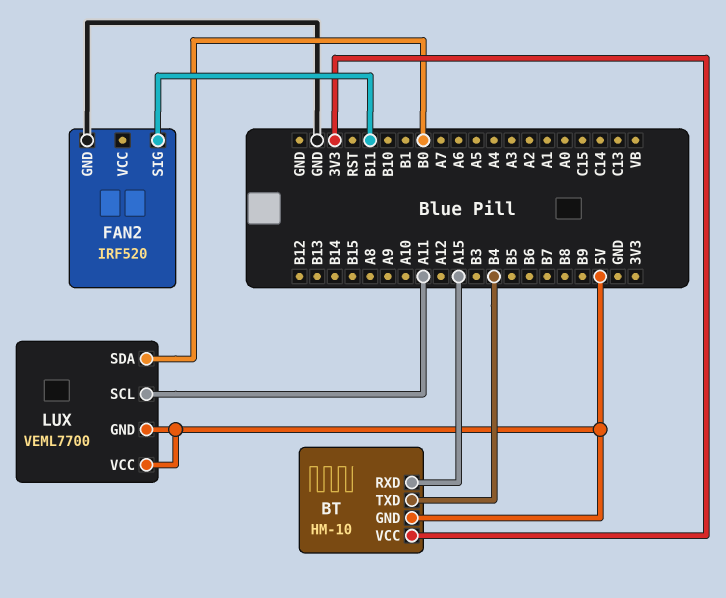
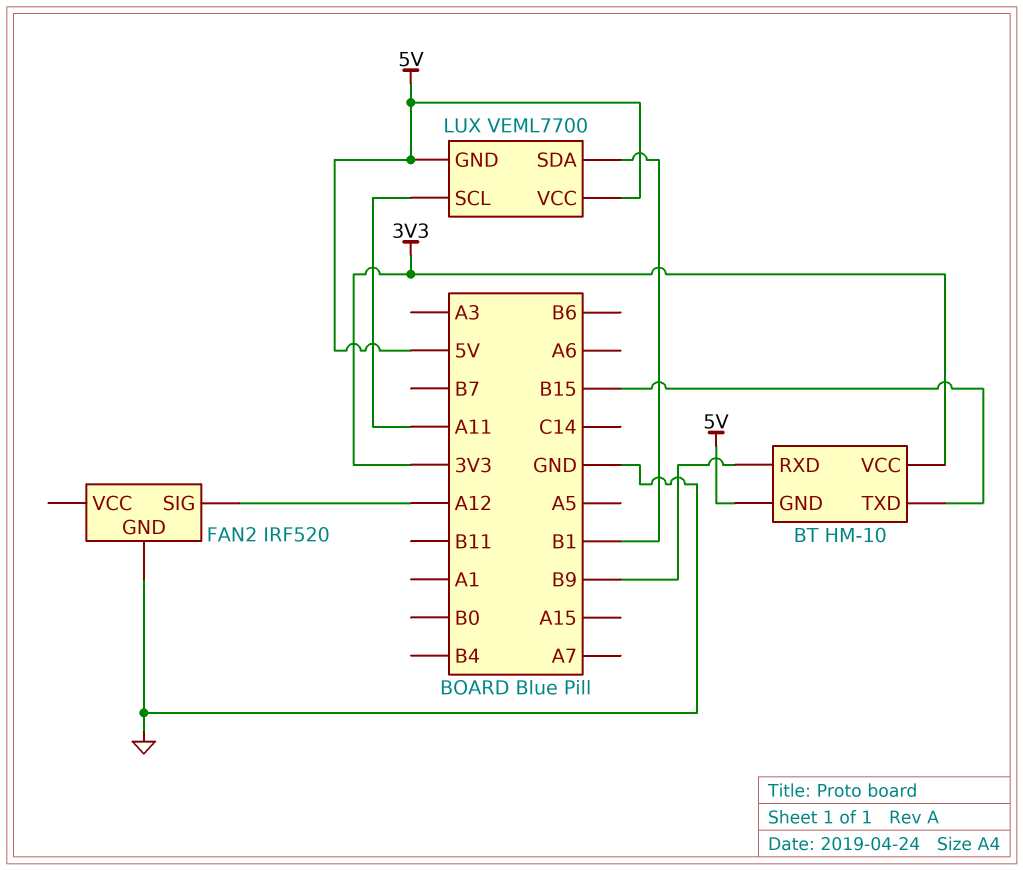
BT pin RXD: A15 -> B9
BT pin TXD: B4 -> B15
FAN2 pin SIG: B11 -> A12
LUX pin SDA: B0 -> B1

